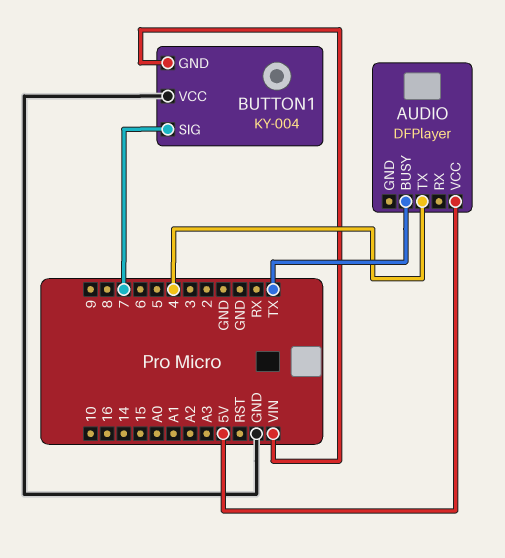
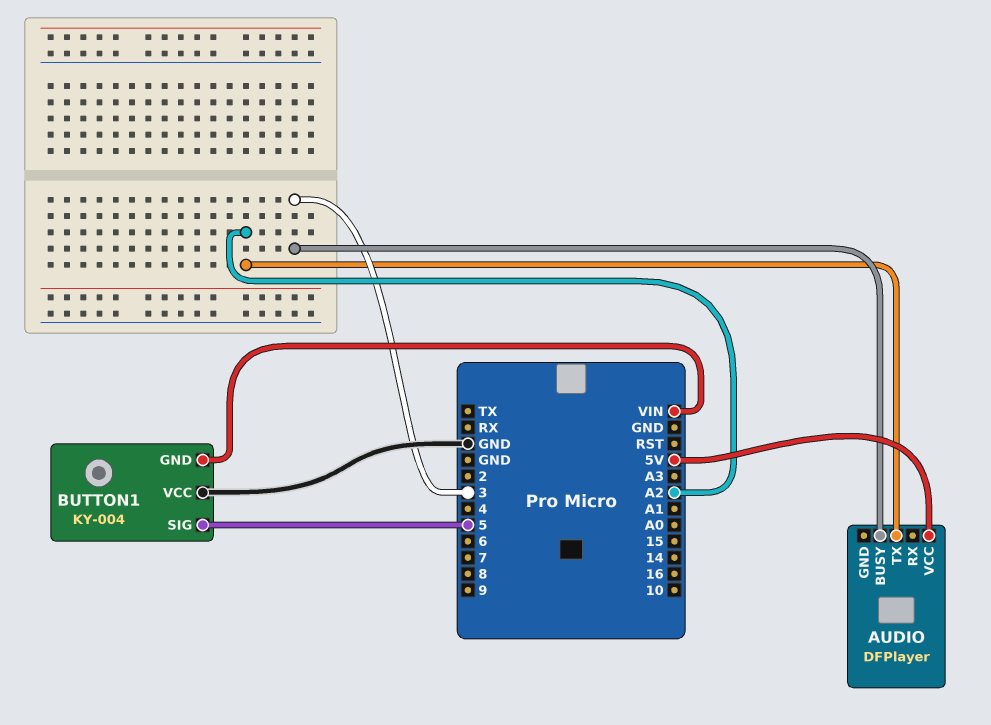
AUDIO pin BUSY: TX -> 3
AUDIO pin TX: 4 -> A2
BUTTON1 pin SIG: 7 -> 5

